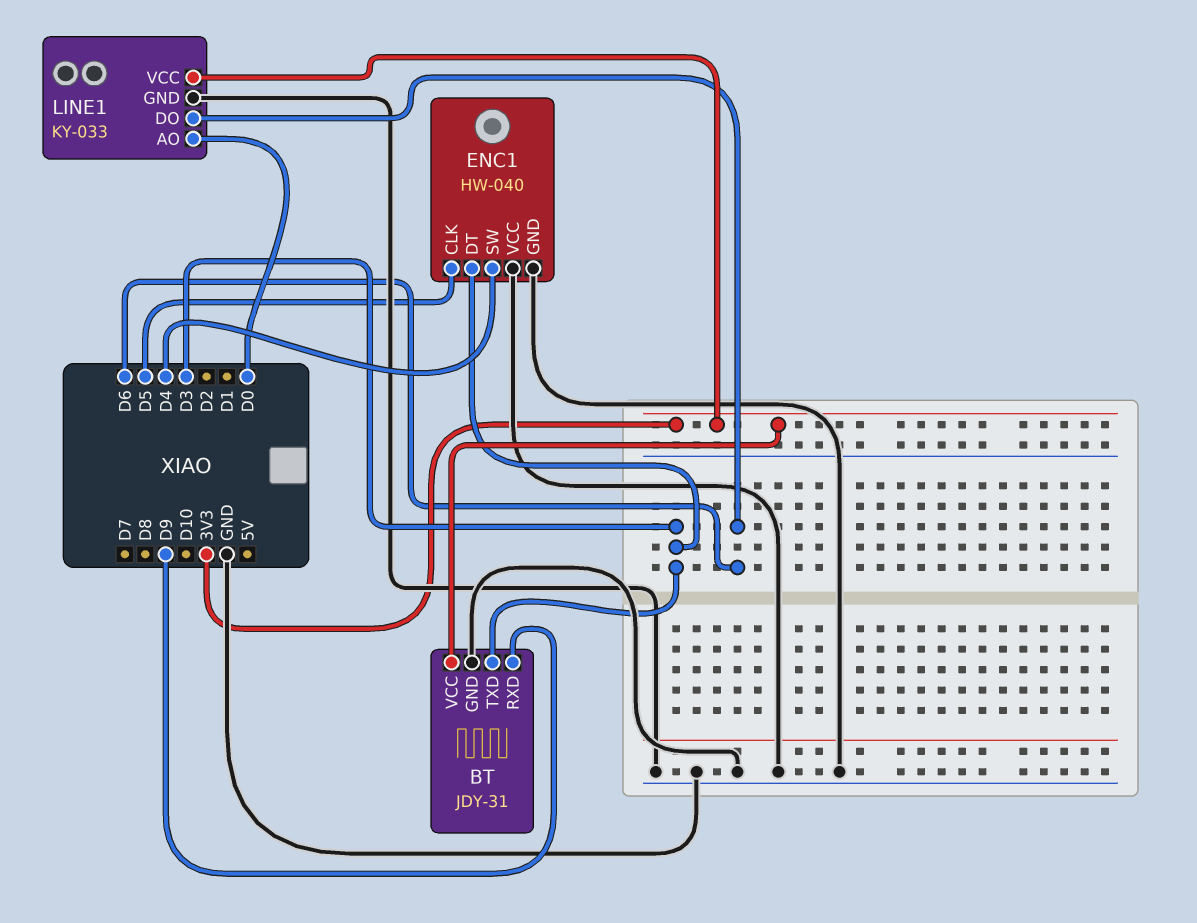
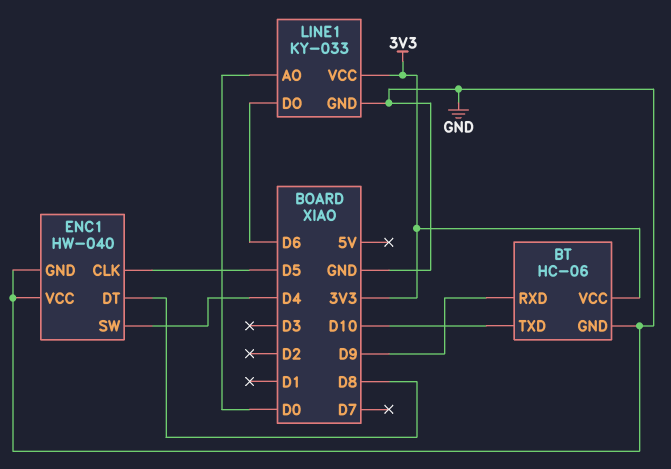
BT: JDY-31 -> HC-06
BT pin TXD: D3 -> D10
ENC1 pin DT: D3 -> D8

